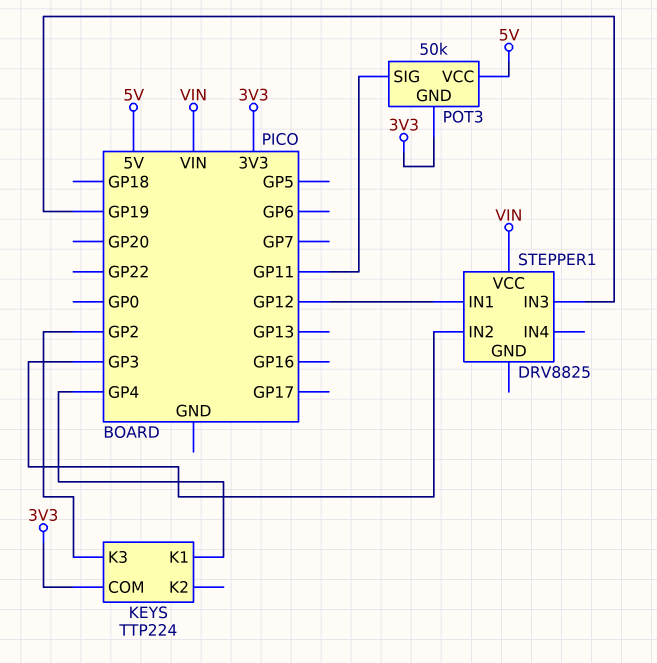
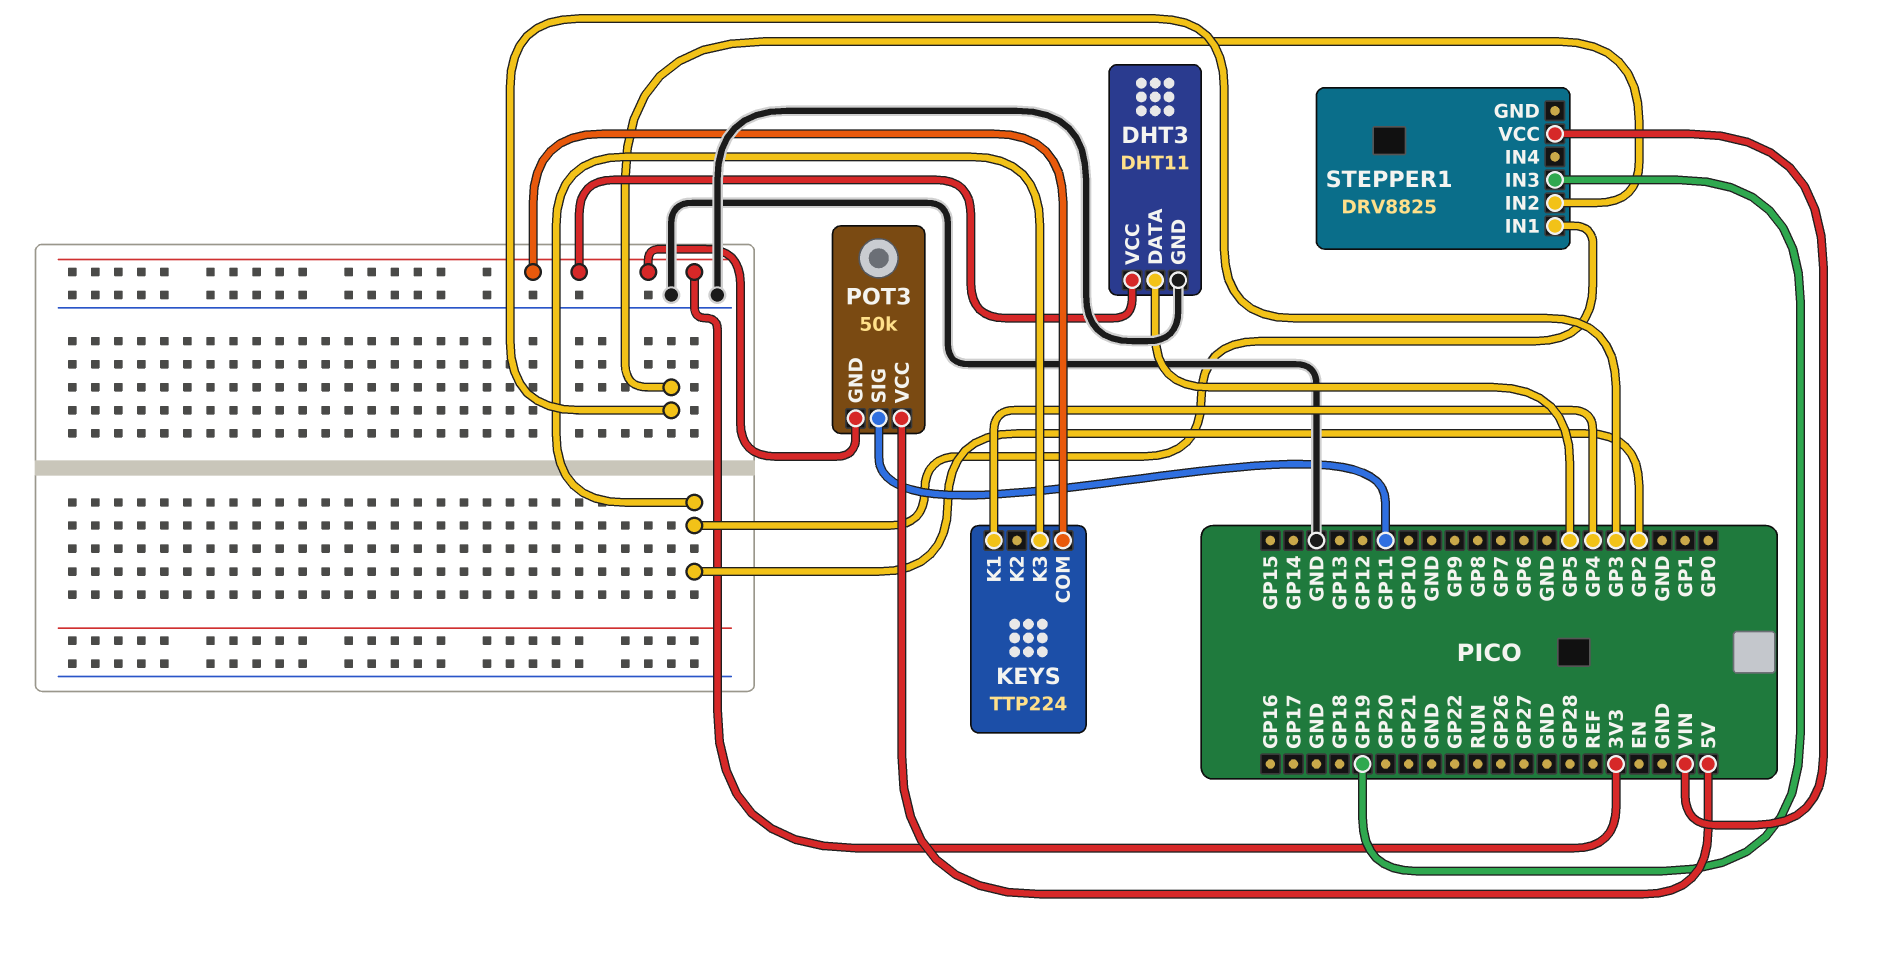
DHT3: none -> DHT11
DHT3 pin DATA: none -> GP5
DHT3 pin GND: none -> GND
DHT3 pin VCC: none -> 3V3
STEPPER1 pin IN1: GP12 -> GP2

